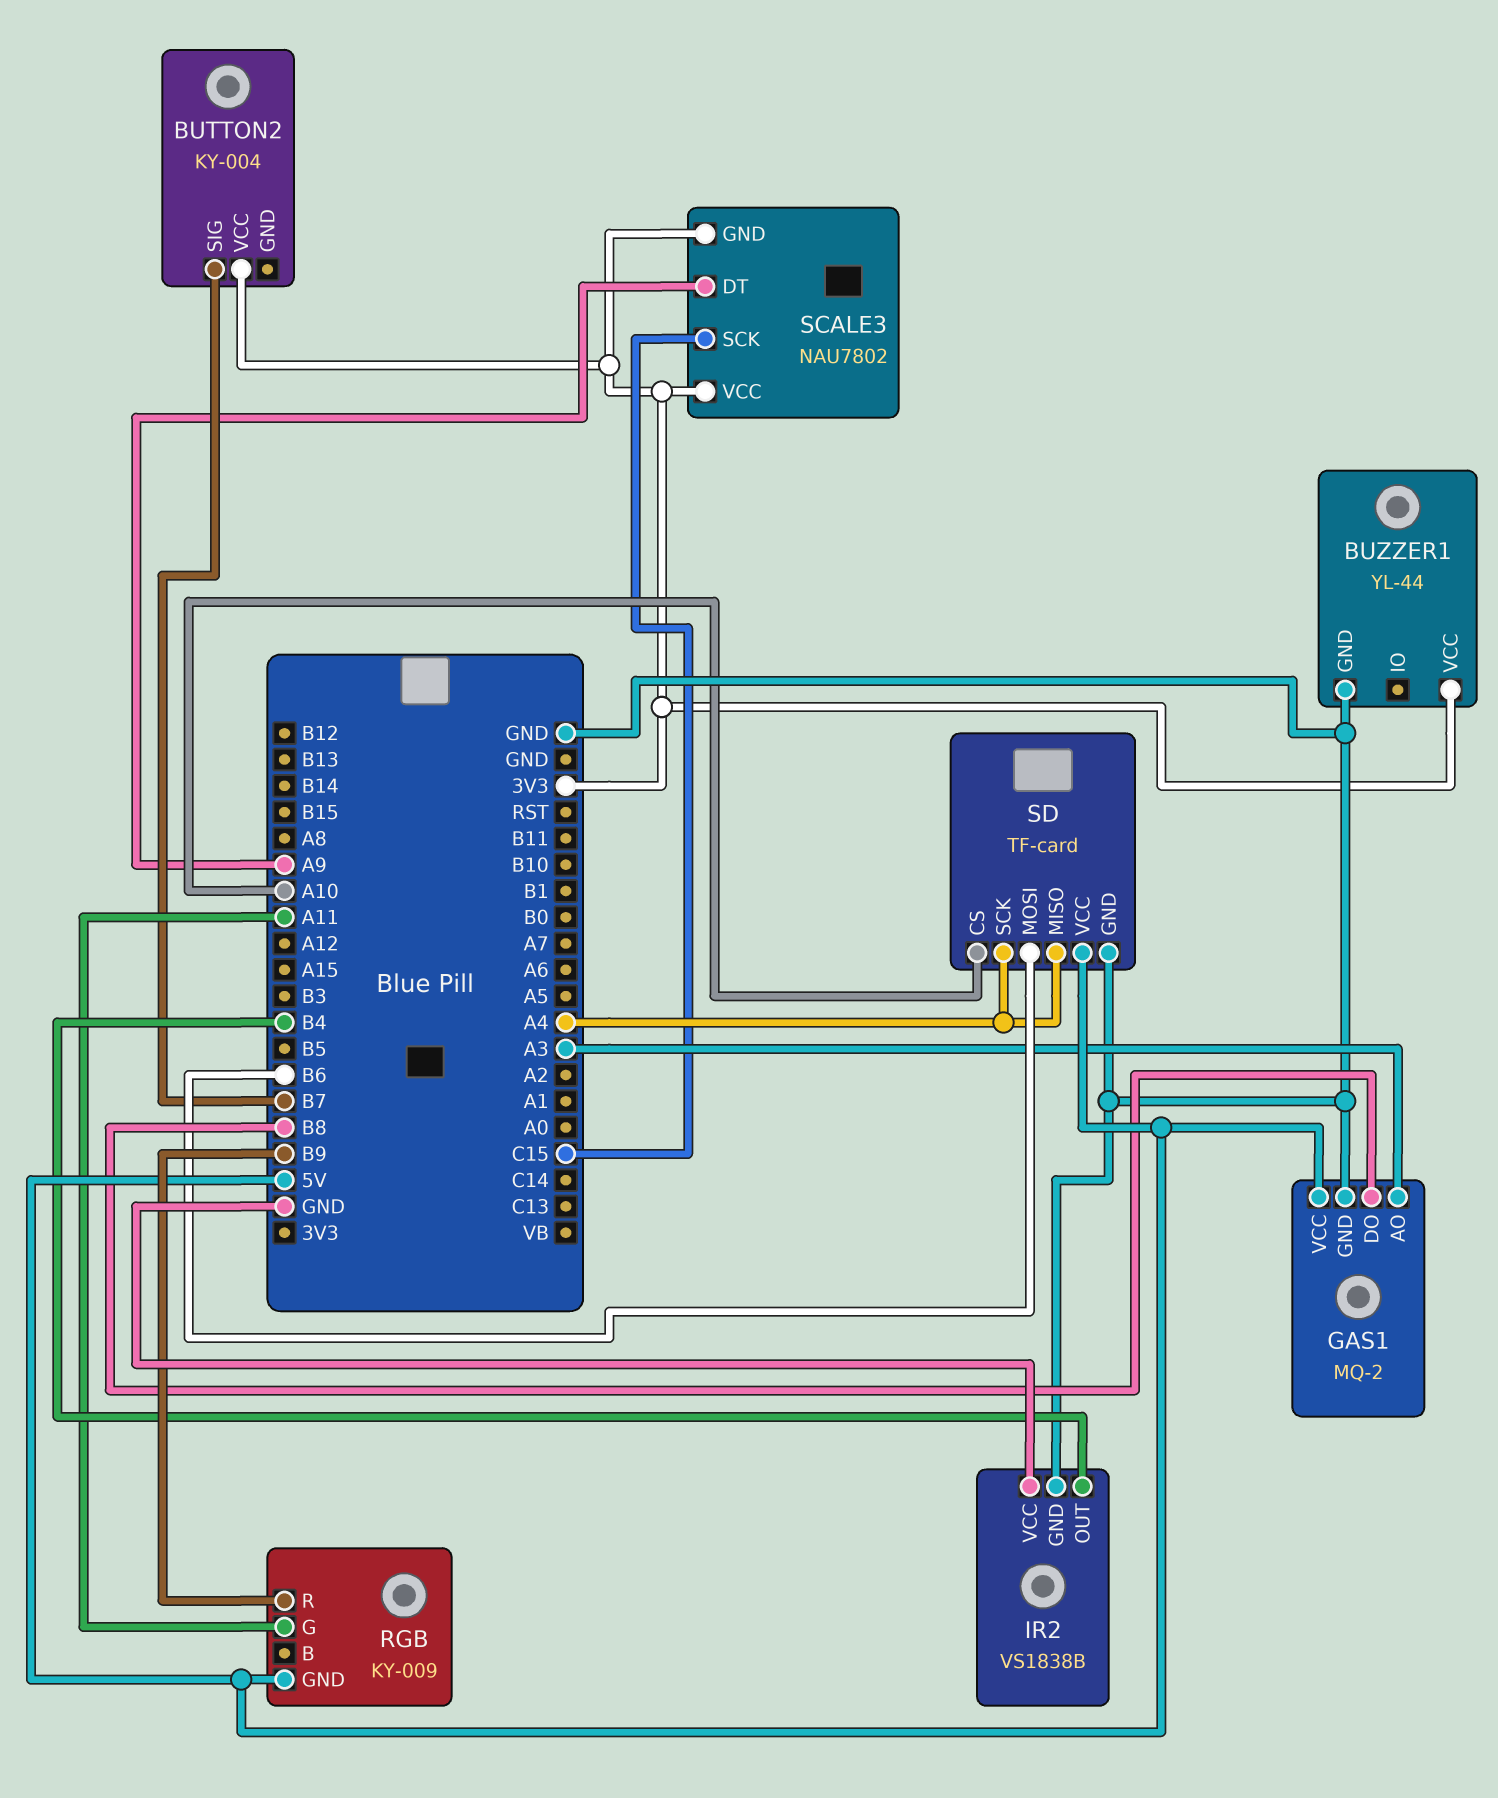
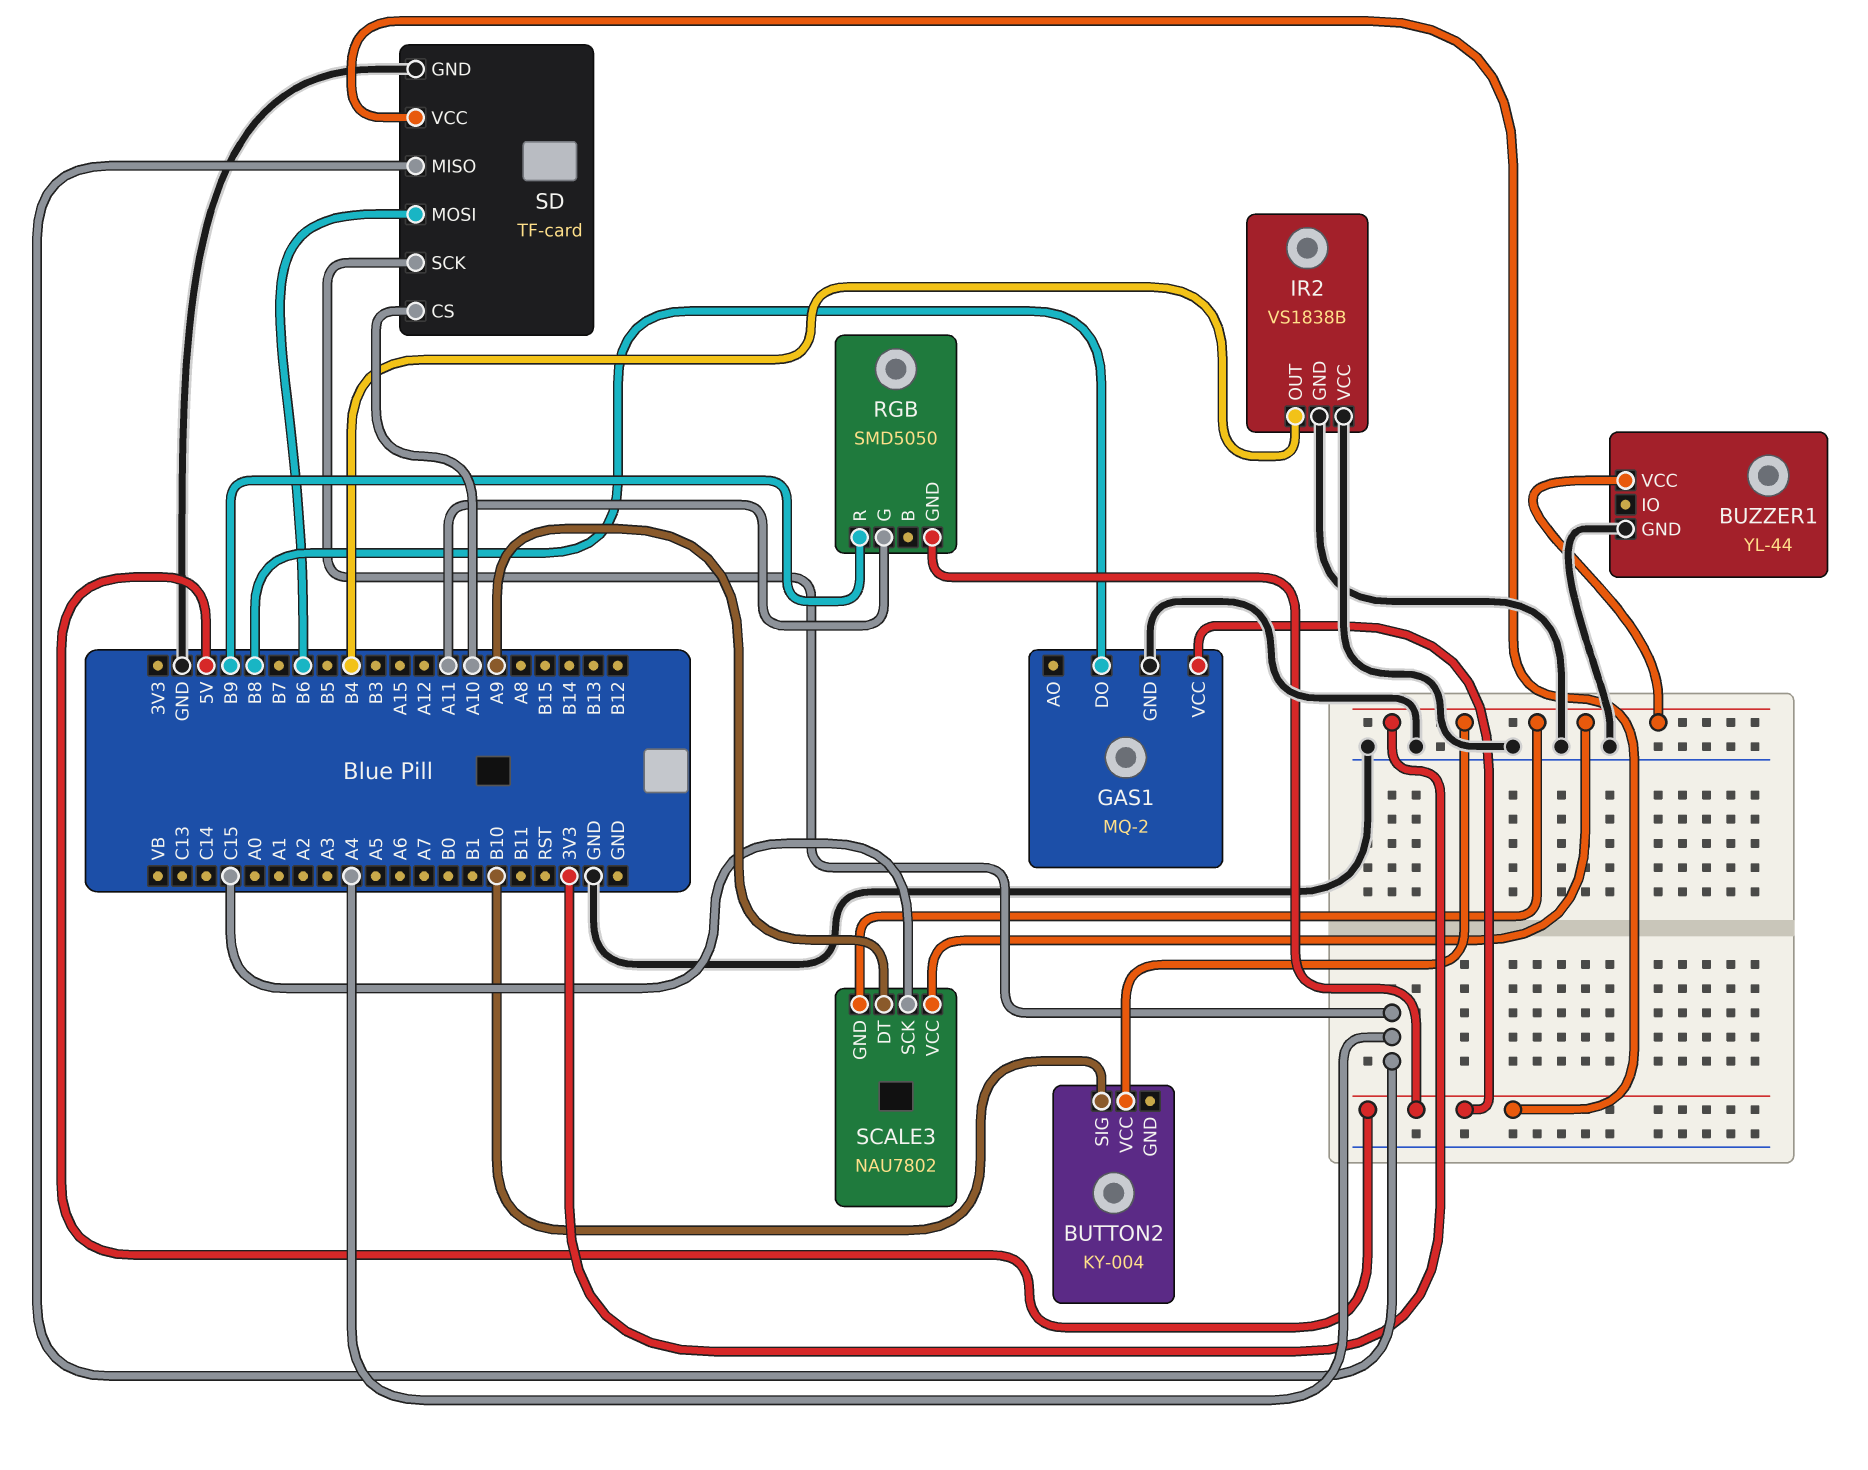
BUTTON2 pin SIG: B7 -> B10
GAS1 pin AO: A3 -> none
RGB: KY-009 -> SMD5050

